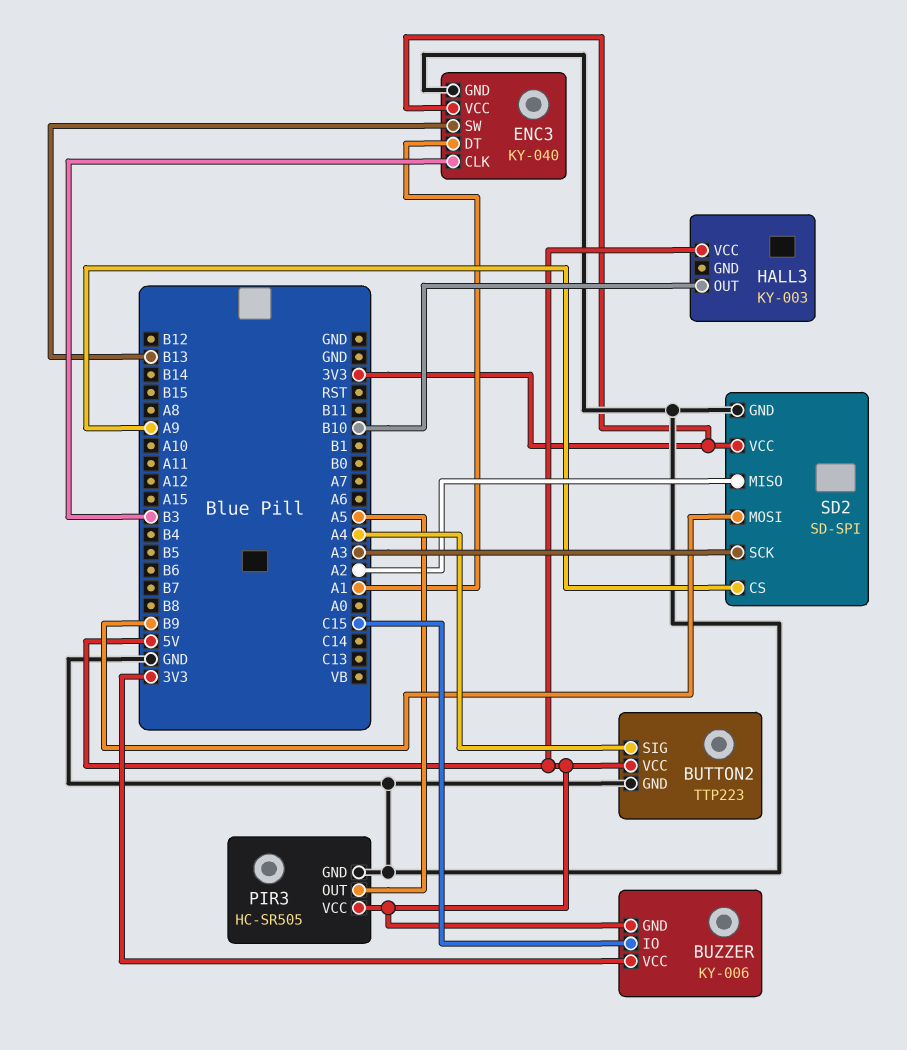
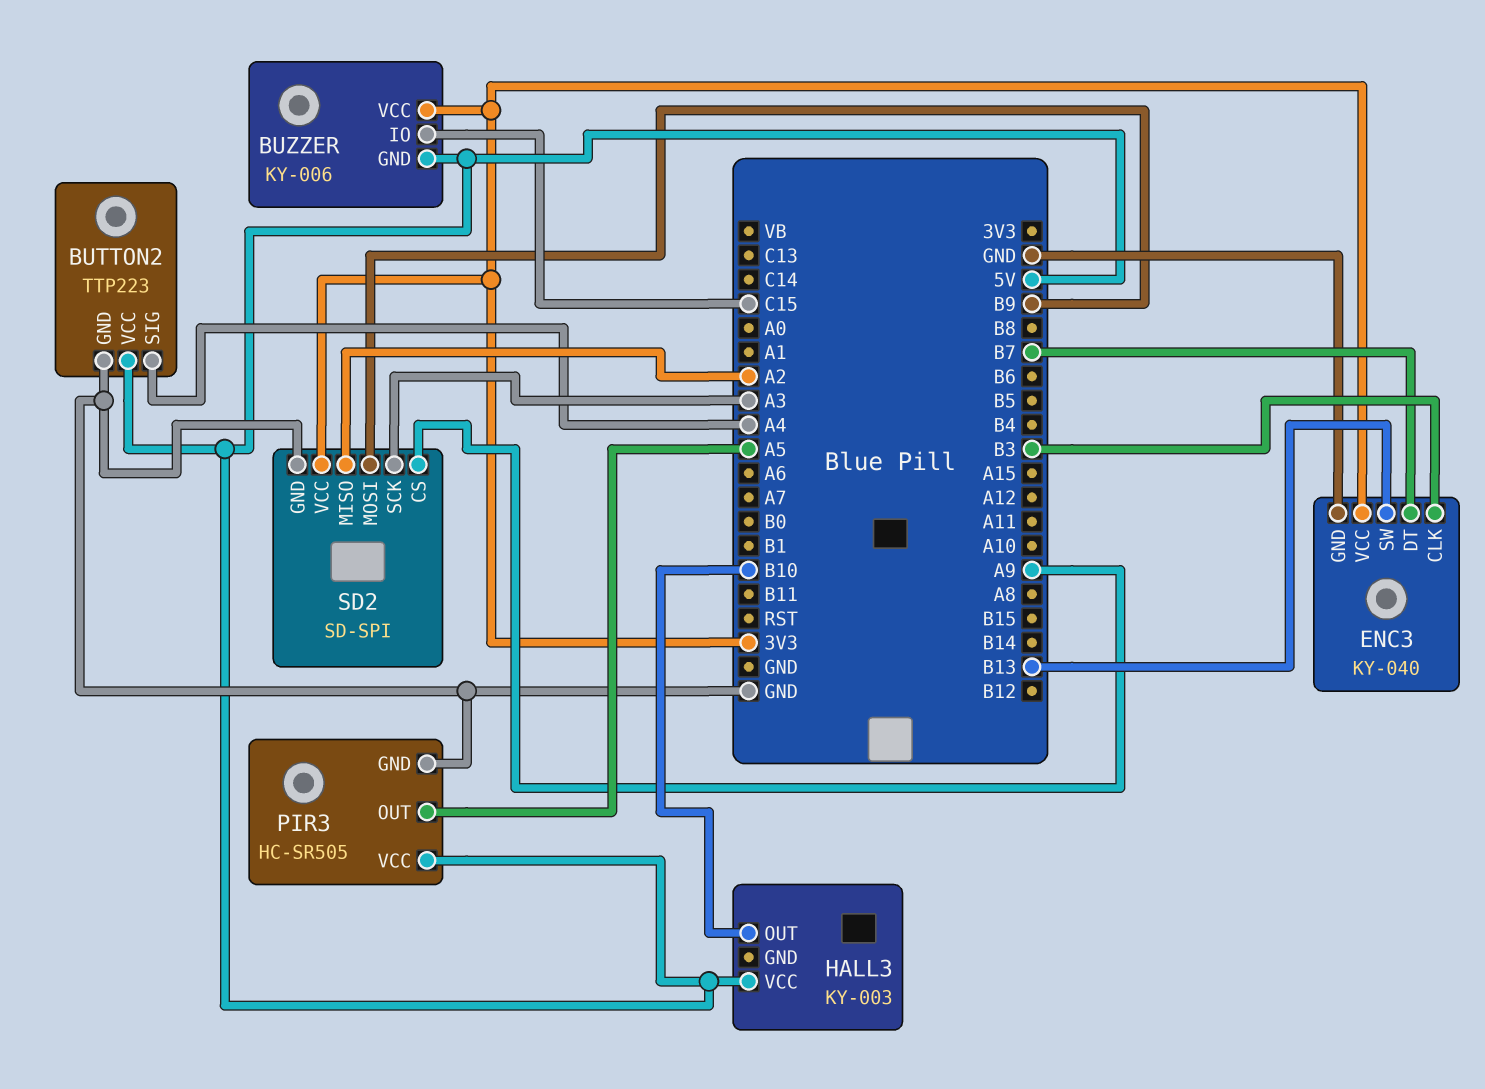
ENC3 pin DT: A1 -> B7

